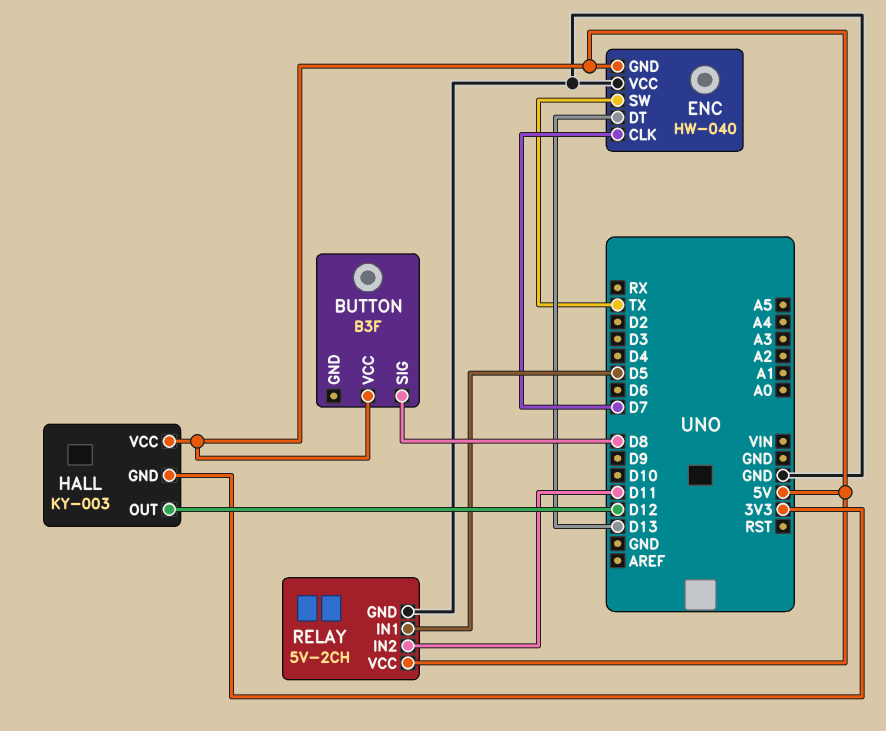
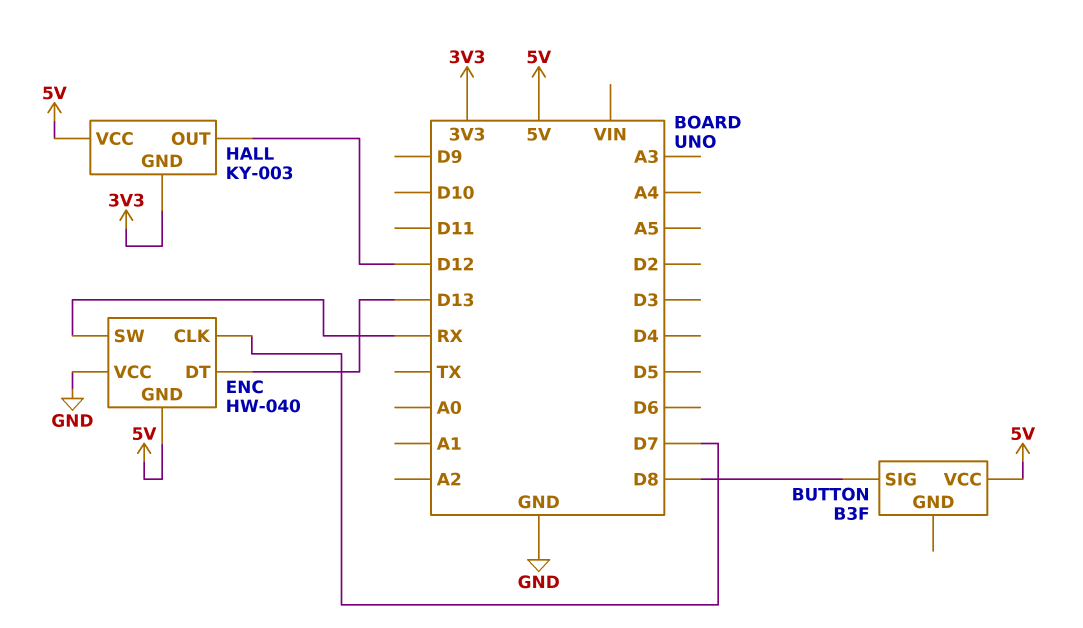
ENC pin SW: TX -> RX
RELAY: 5V-2CH -> none
RELAY pin GND: GND -> none
RELAY pin IN1: D5 -> none
RELAY pin IN2: D11 -> none
RELAY pin VCC: 5V -> none

